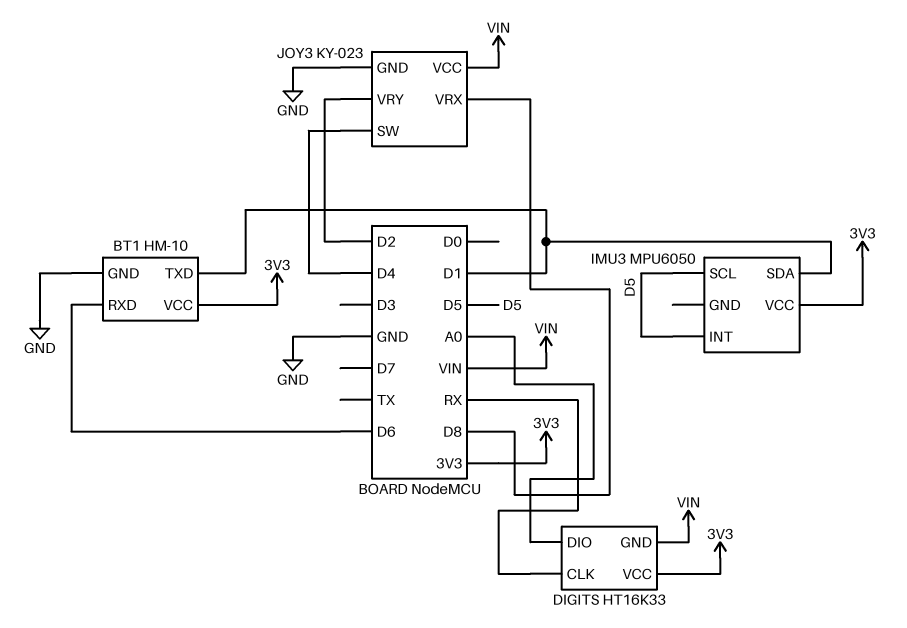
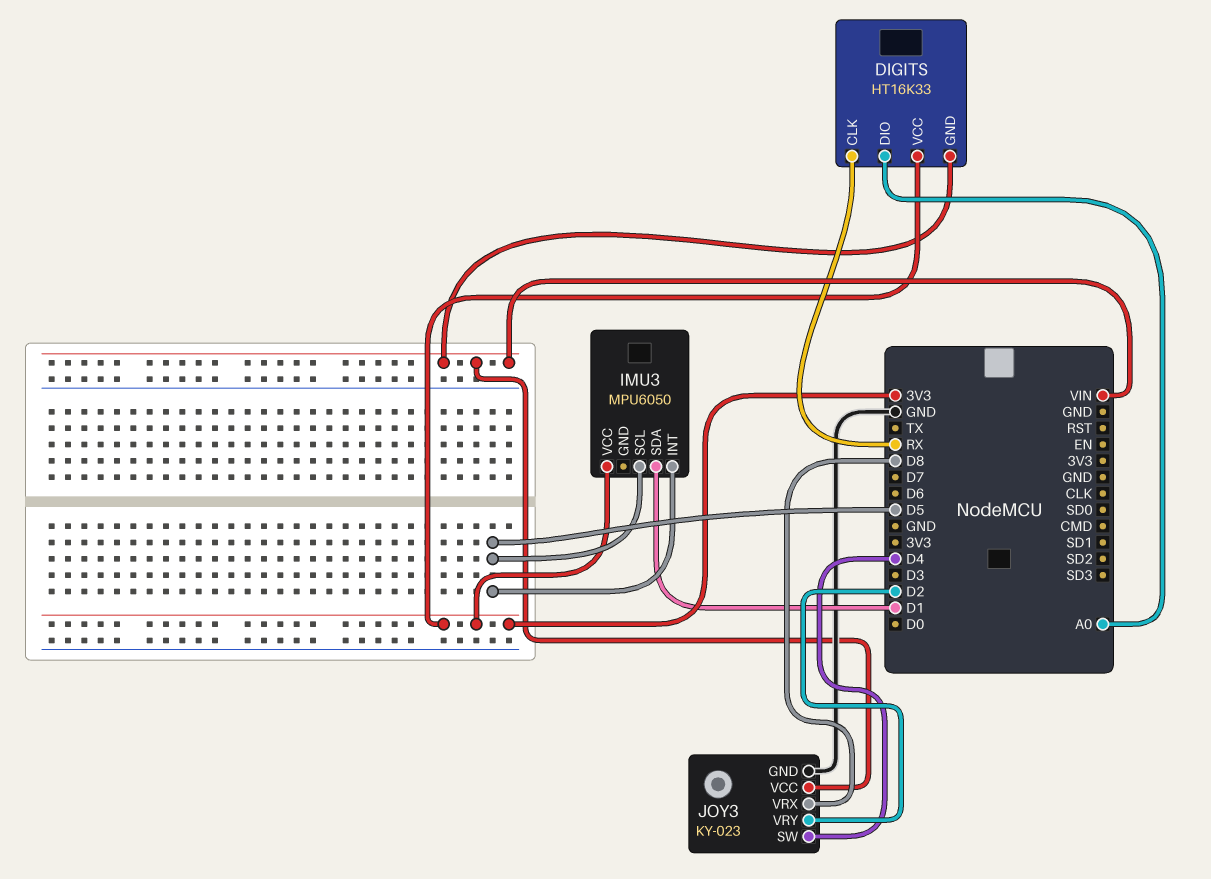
BT1: HM-10 -> none
BT1 pin GND: GND -> none
BT1 pin RXD: D6 -> none
BT1 pin TXD: D1 -> none
BT1 pin VCC: 3V3 -> none

